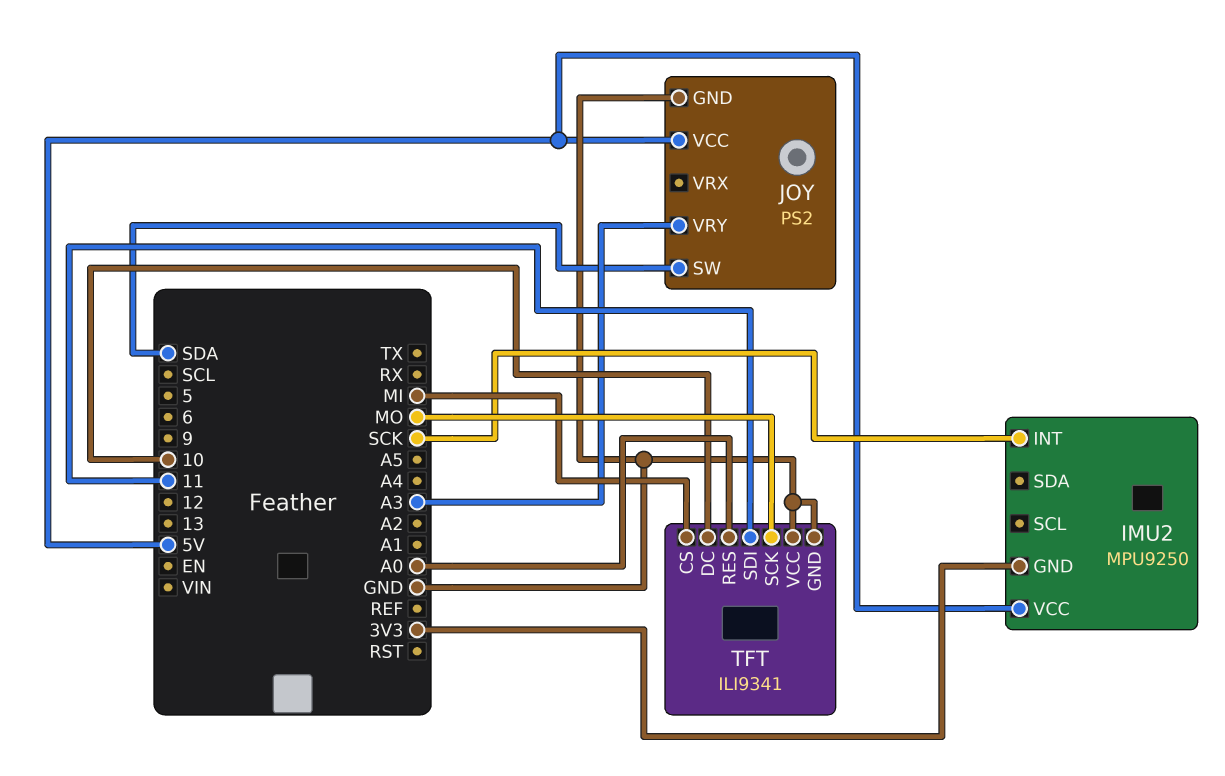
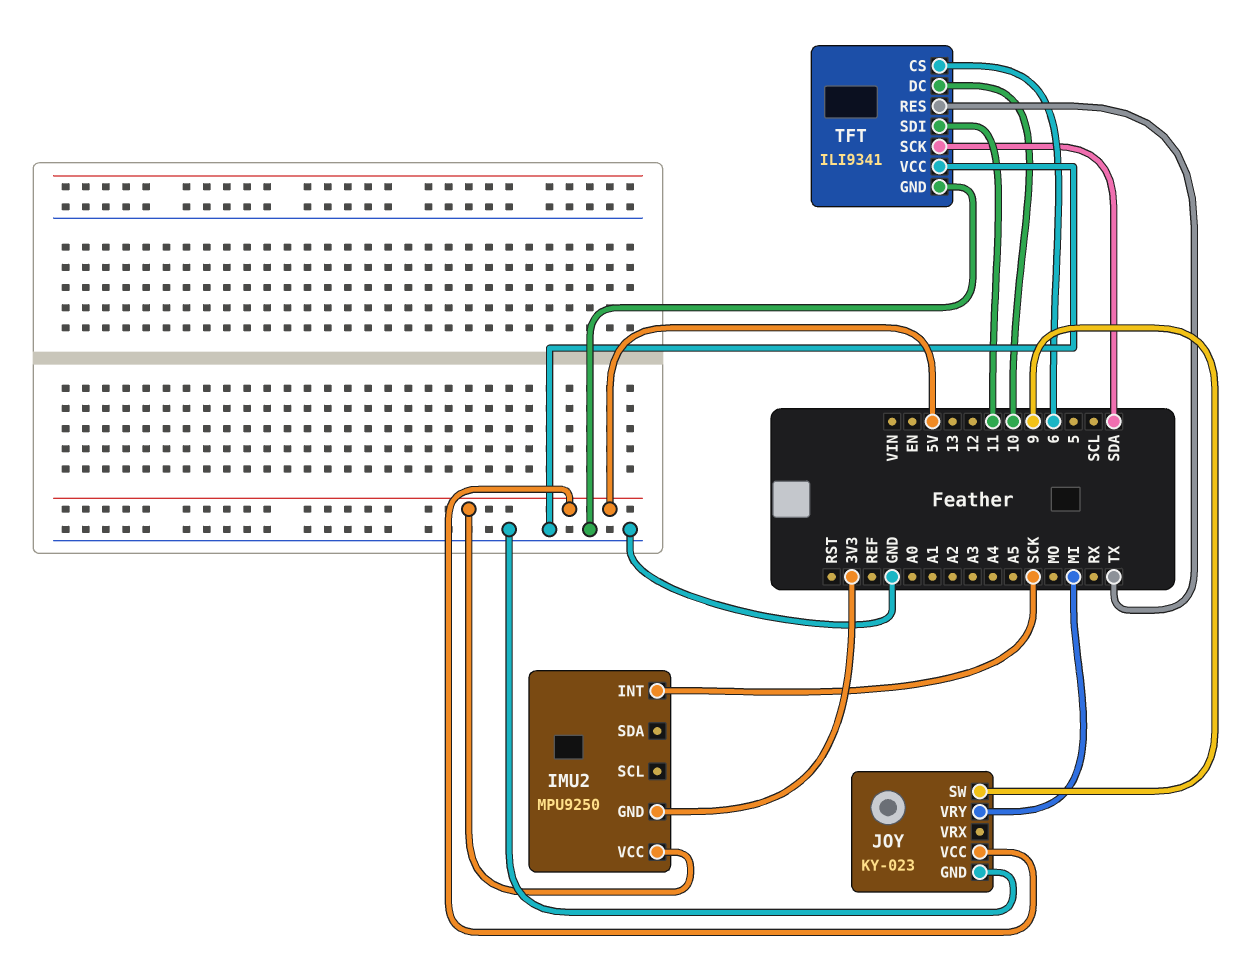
JOY: PS2 -> KY-023
JOY pin SW: SDA -> 9
JOY pin VRY: A3 -> MI
TFT pin CS: MI -> 6
TFT pin RES: A0 -> TX
TFT pin SCK: MO -> SDA

